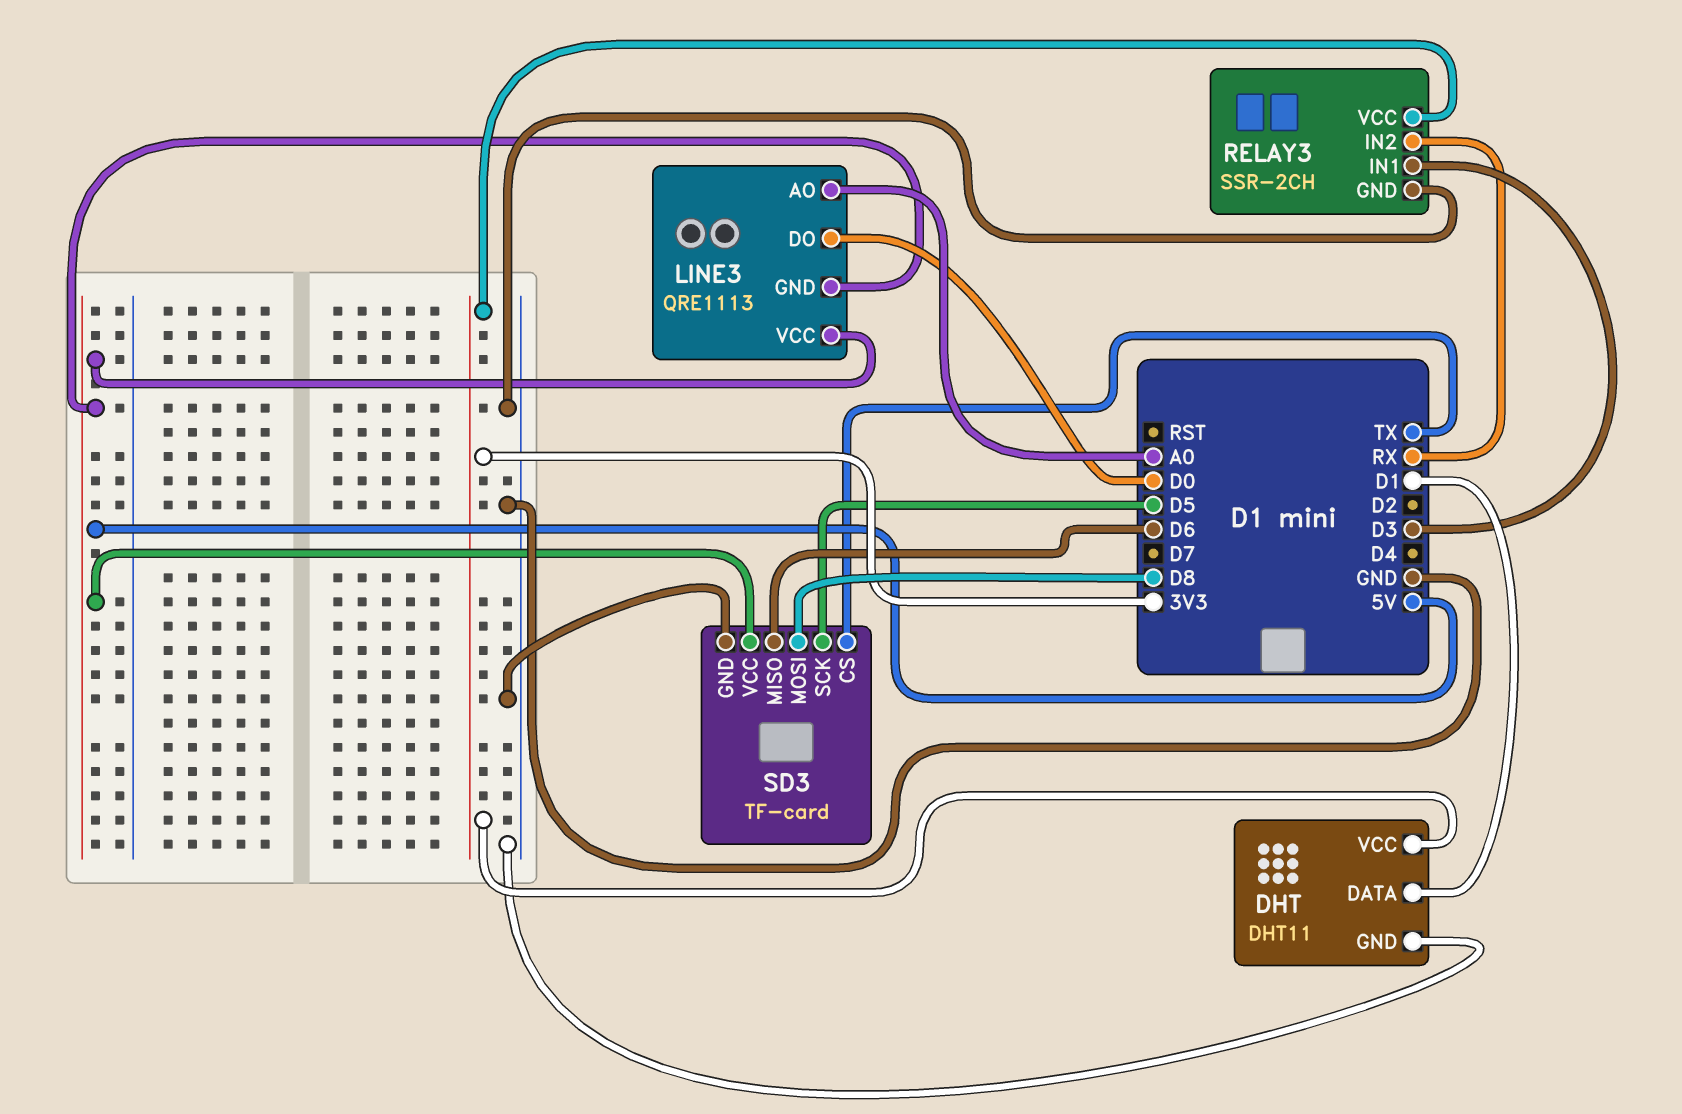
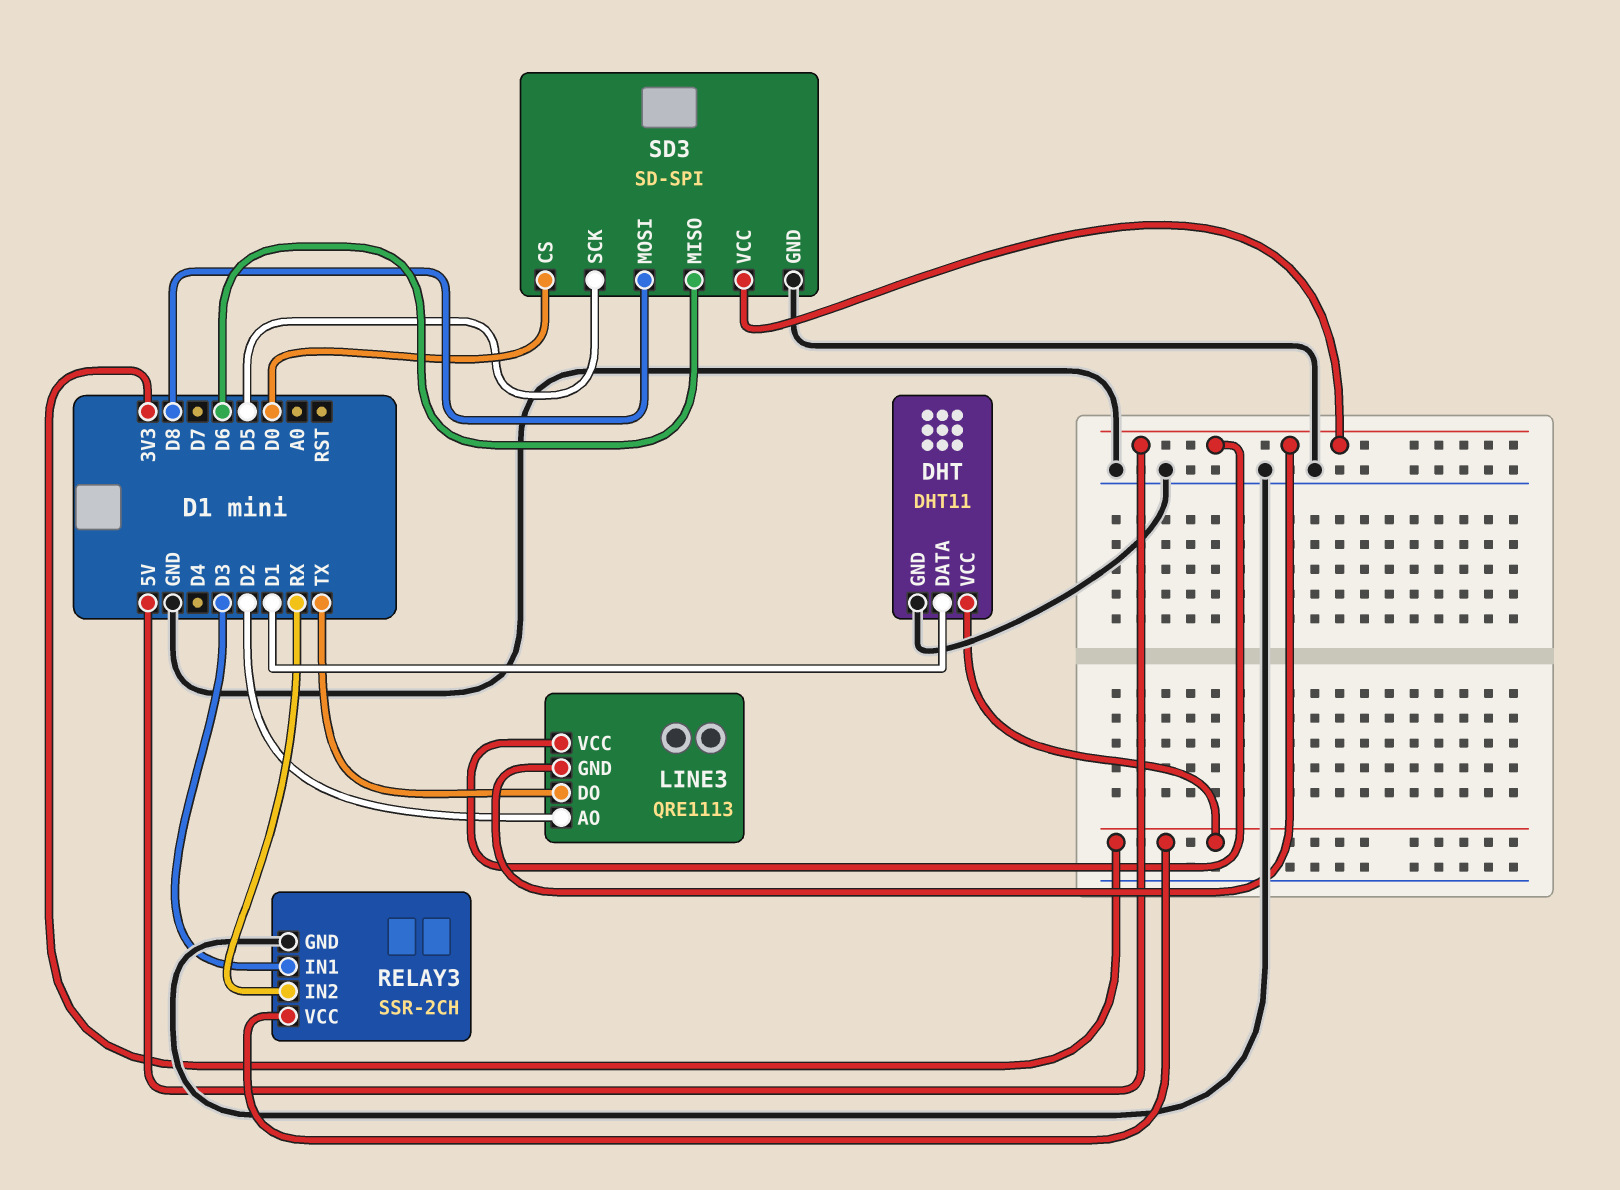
LINE3 pin AO: A0 -> D2
LINE3 pin DO: D0 -> TX
SD3: TF-card -> SD-SPI
SD3 pin CS: TX -> D0

